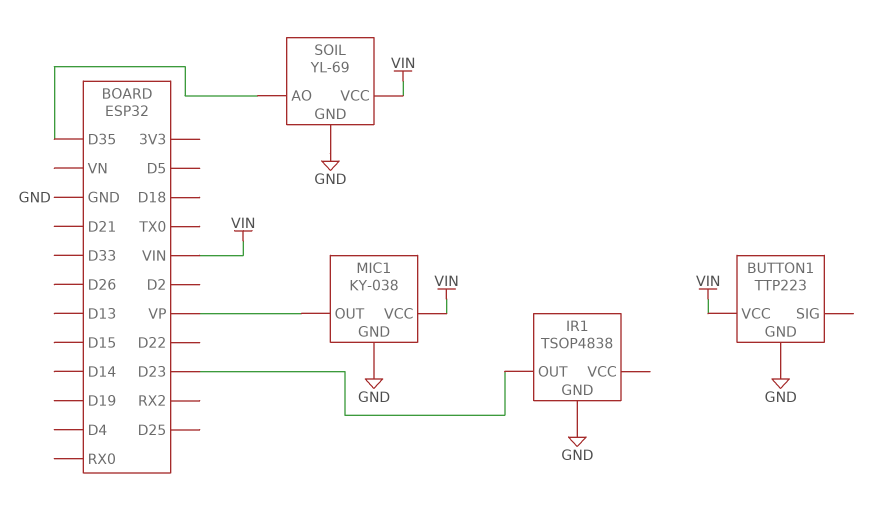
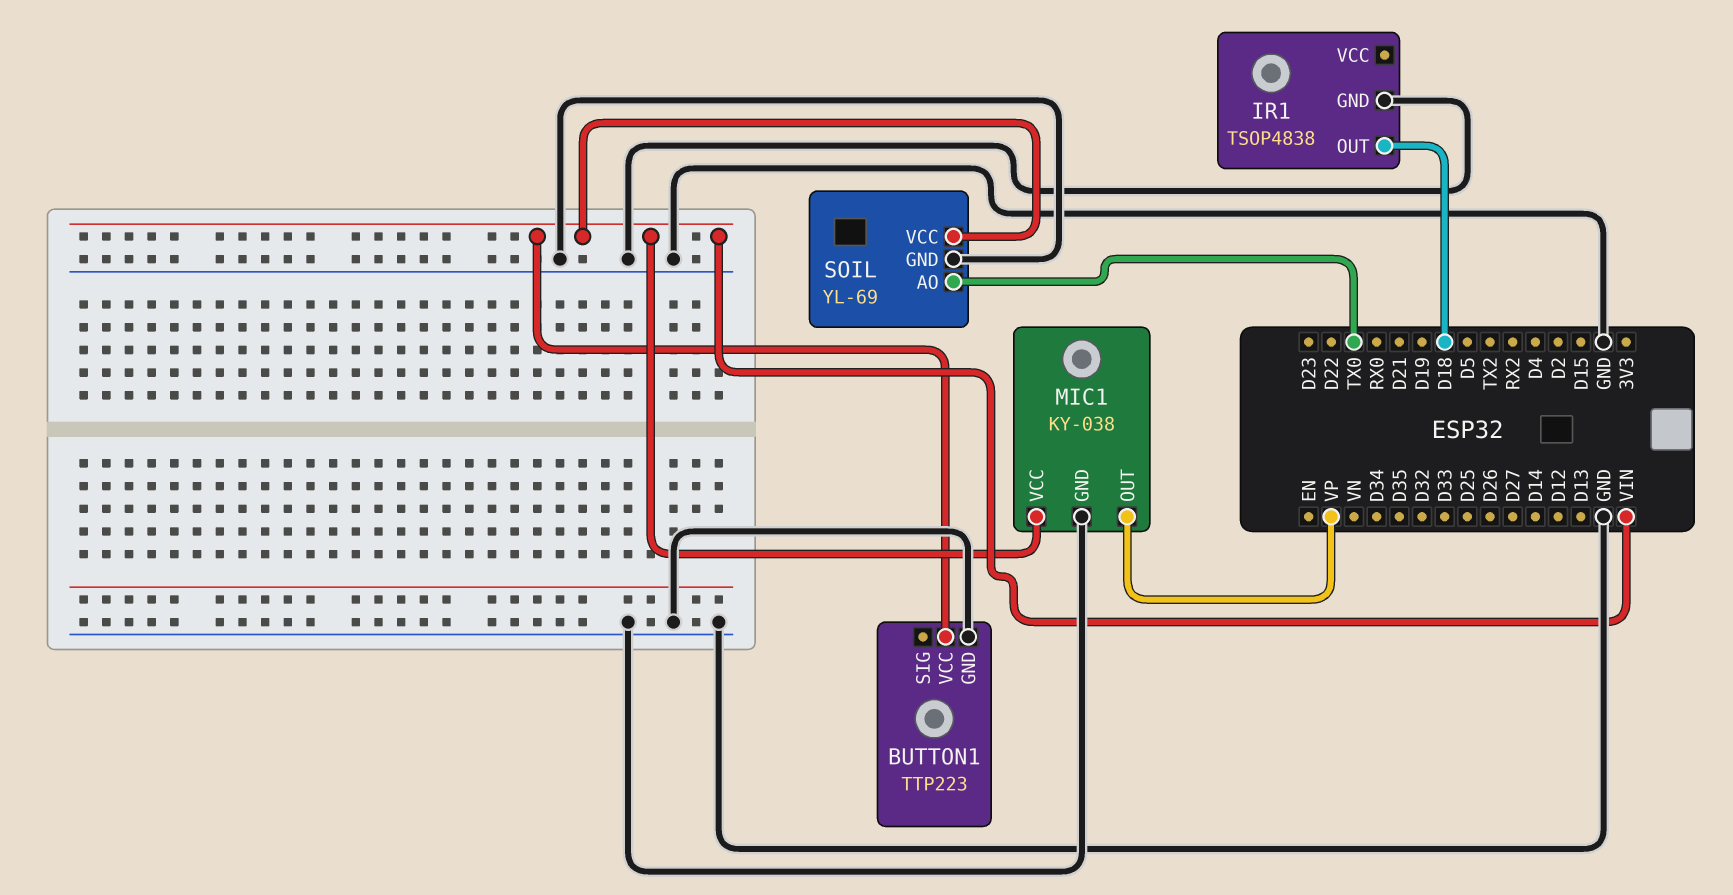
IR1 pin OUT: D23 -> D18
SOIL pin AO: D35 -> TX0

